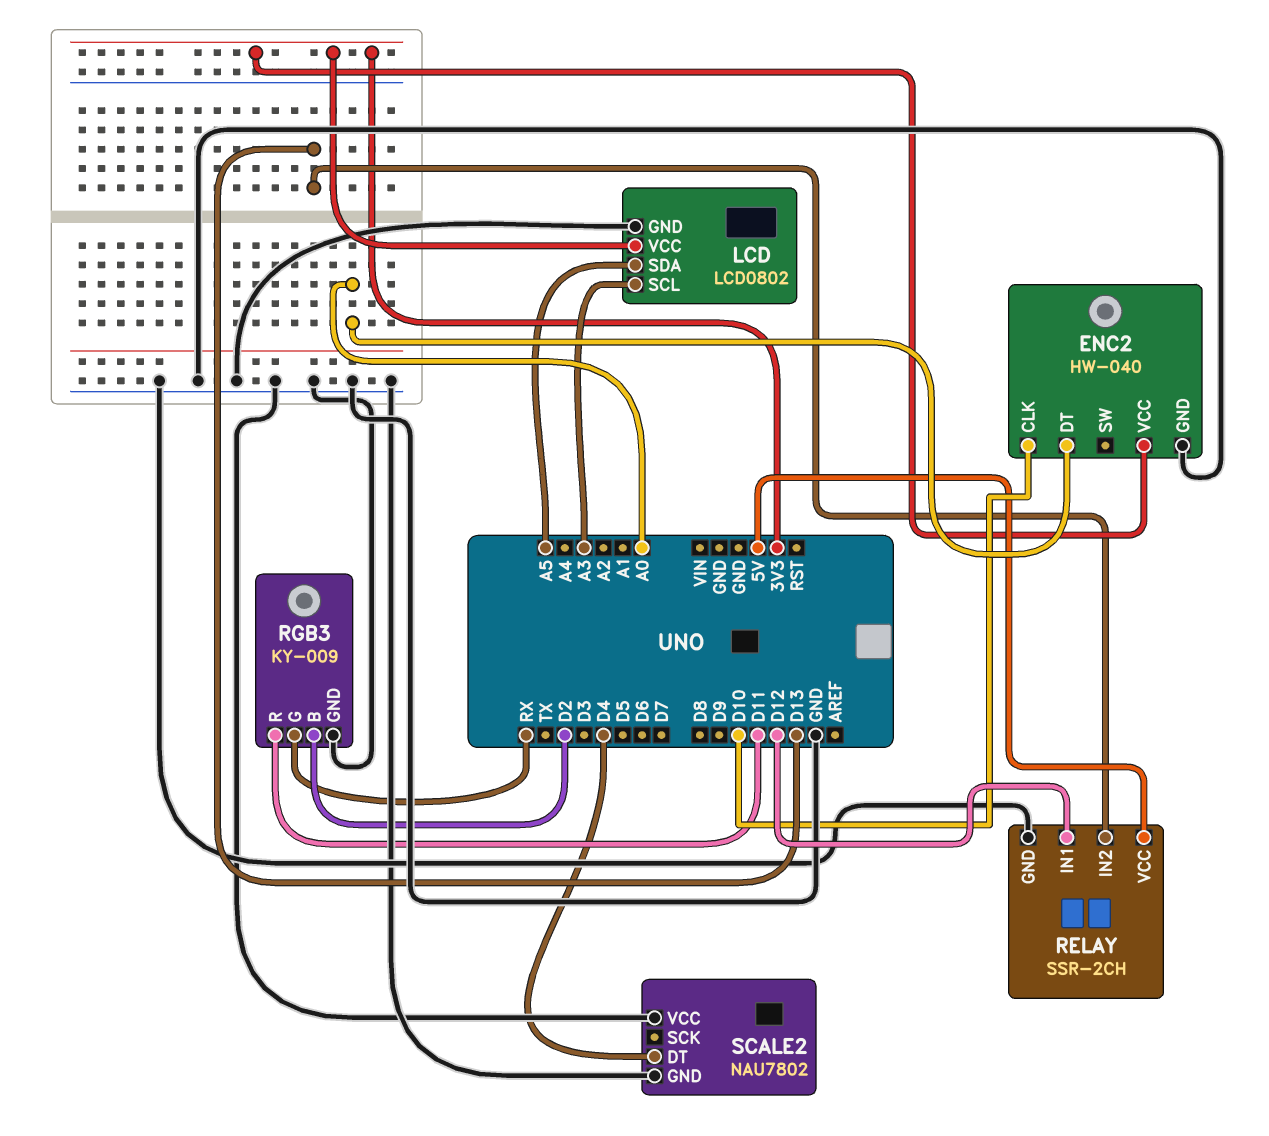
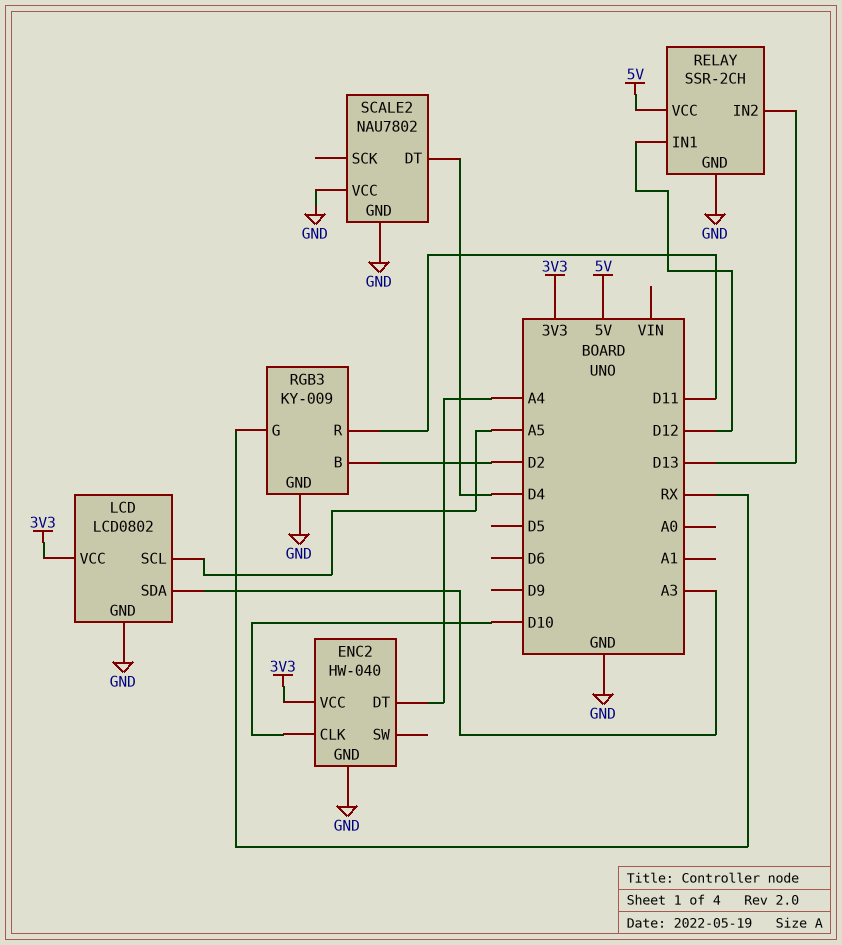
ENC2 pin DT: A0 -> A4
LCD pin SCL: A3 -> A5
LCD pin SDA: A5 -> A3

